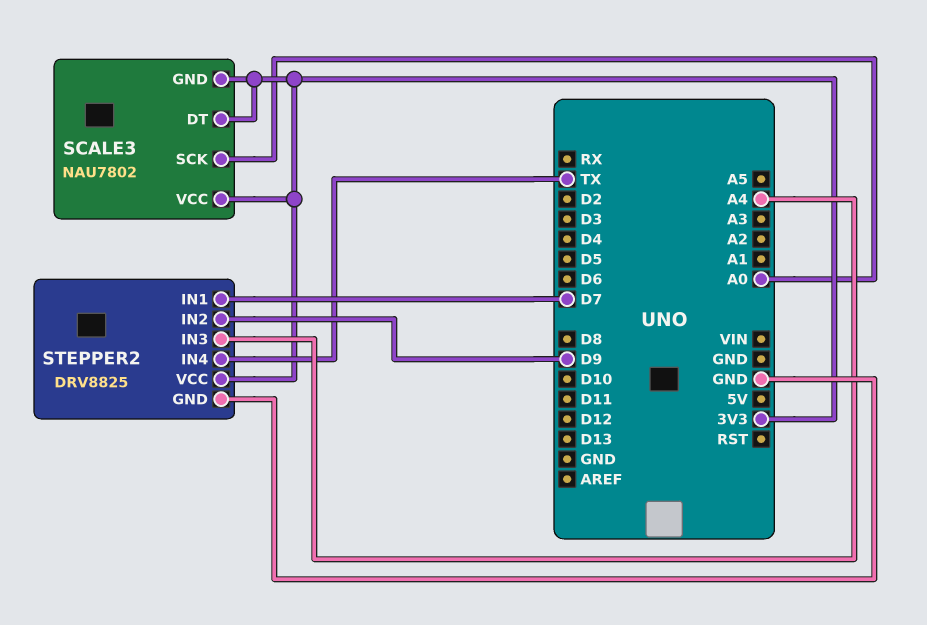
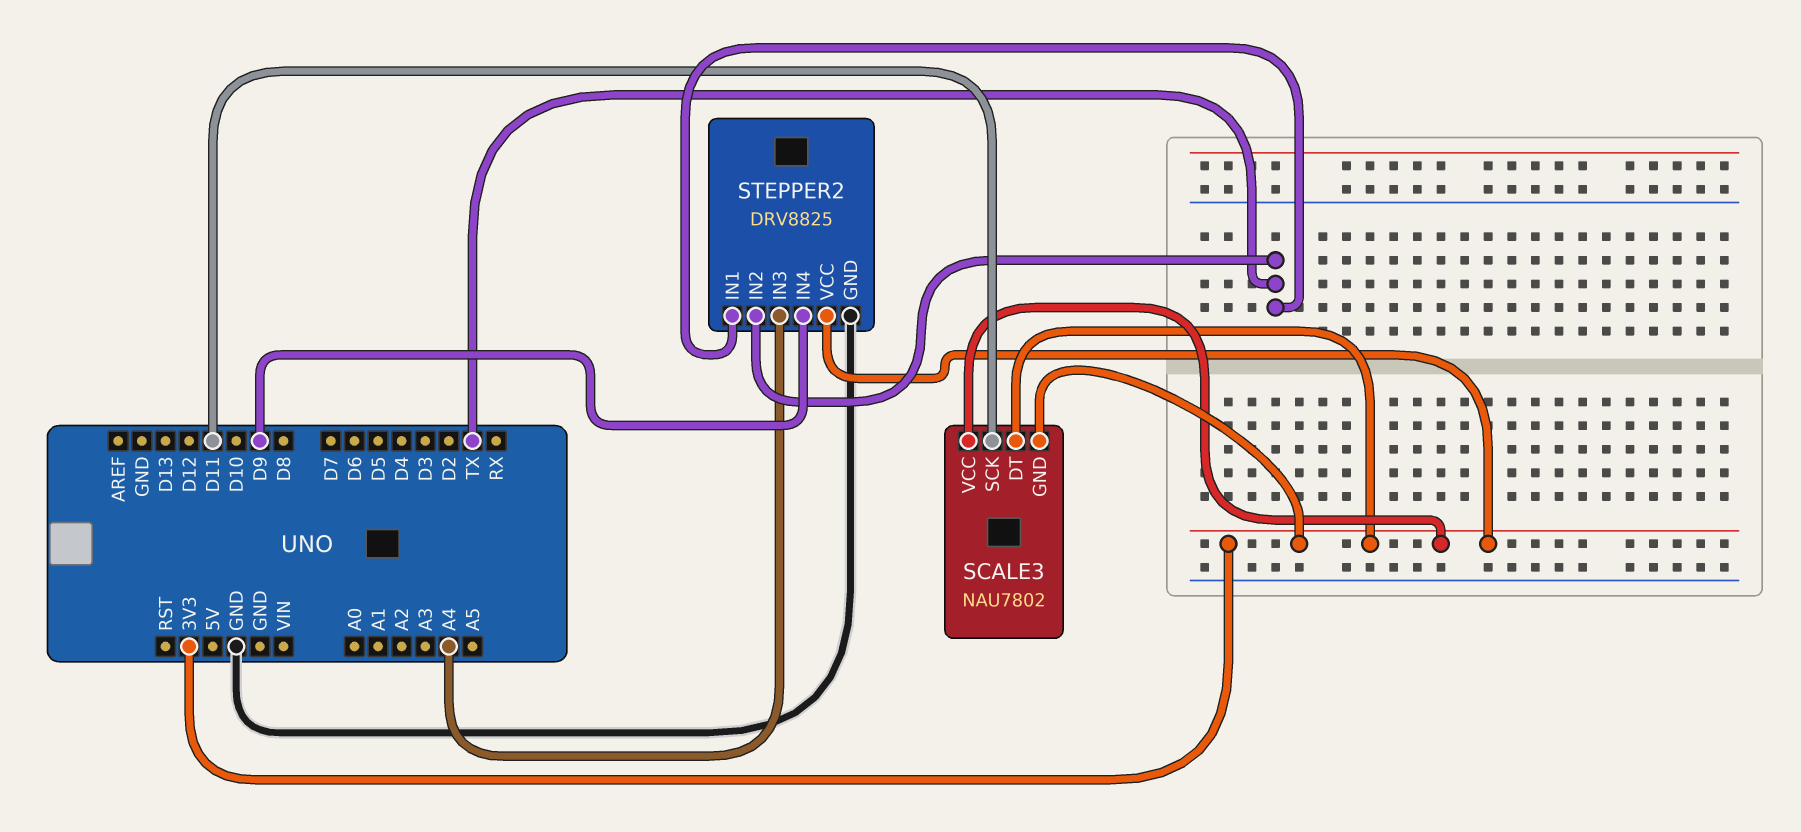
SCALE3 pin SCK: A0 -> D11
STEPPER2 pin IN1: D7 -> TX
STEPPER2 pin IN2: D9 -> TX
STEPPER2 pin IN4: TX -> D9

